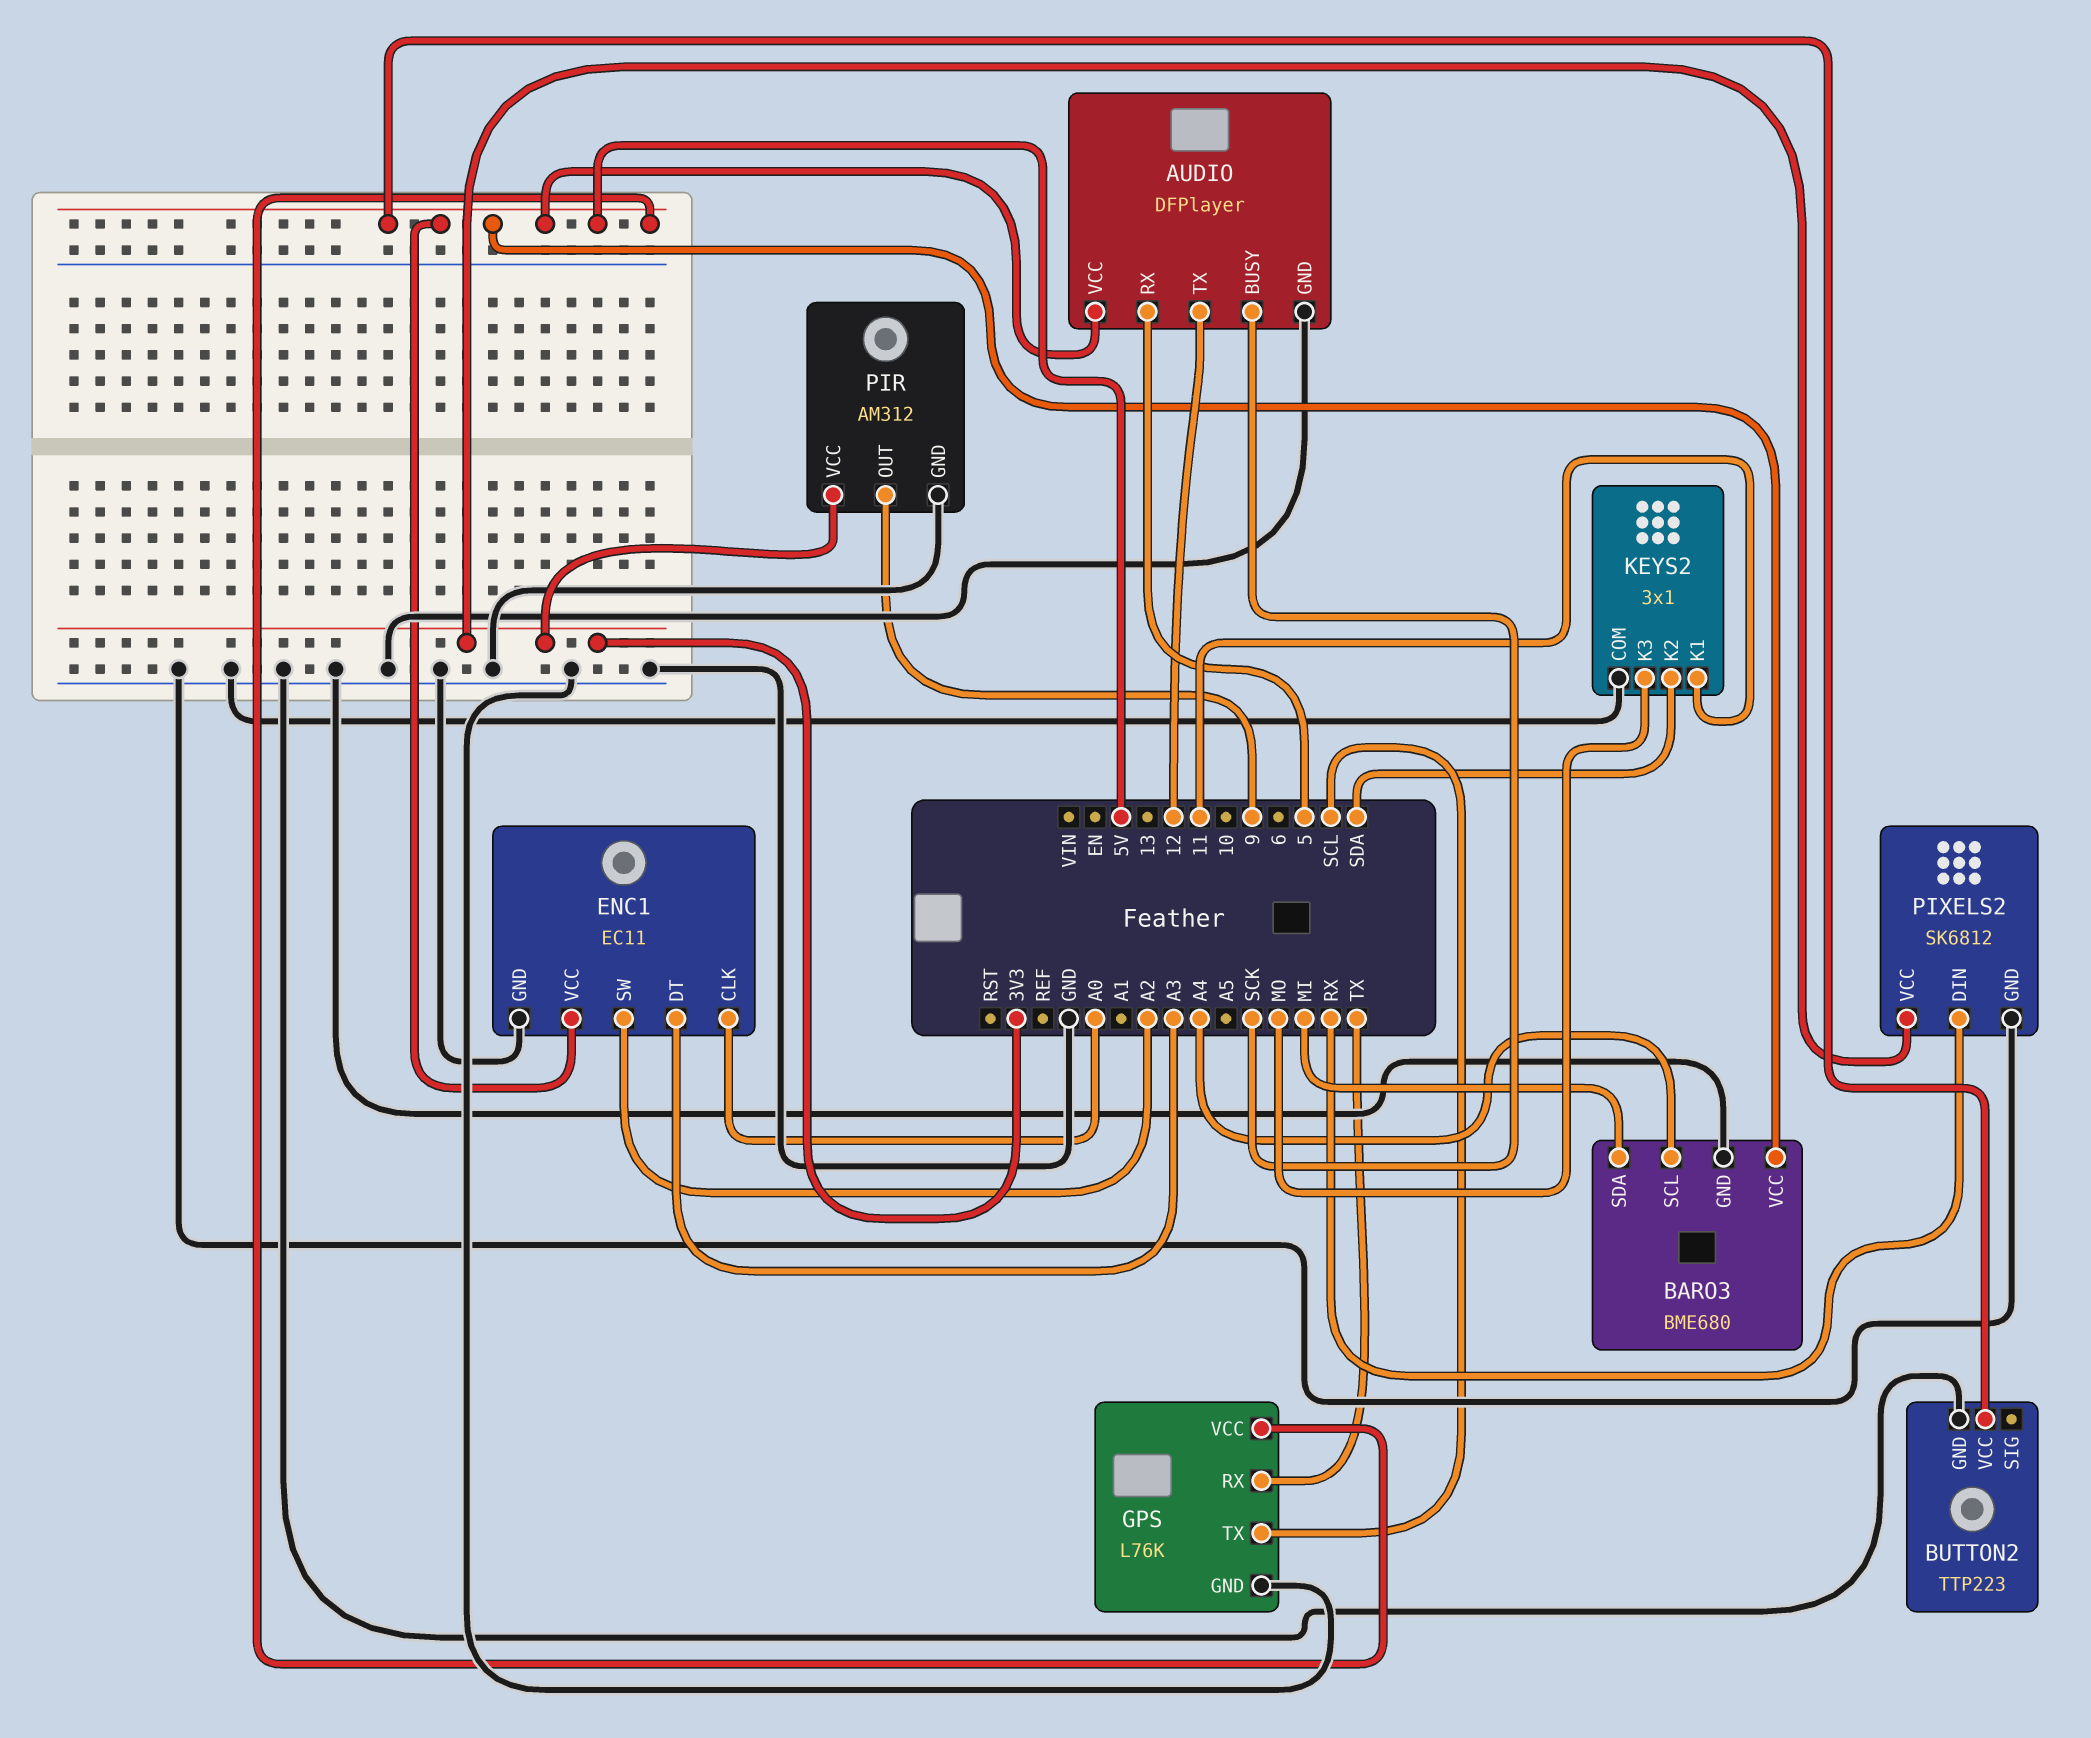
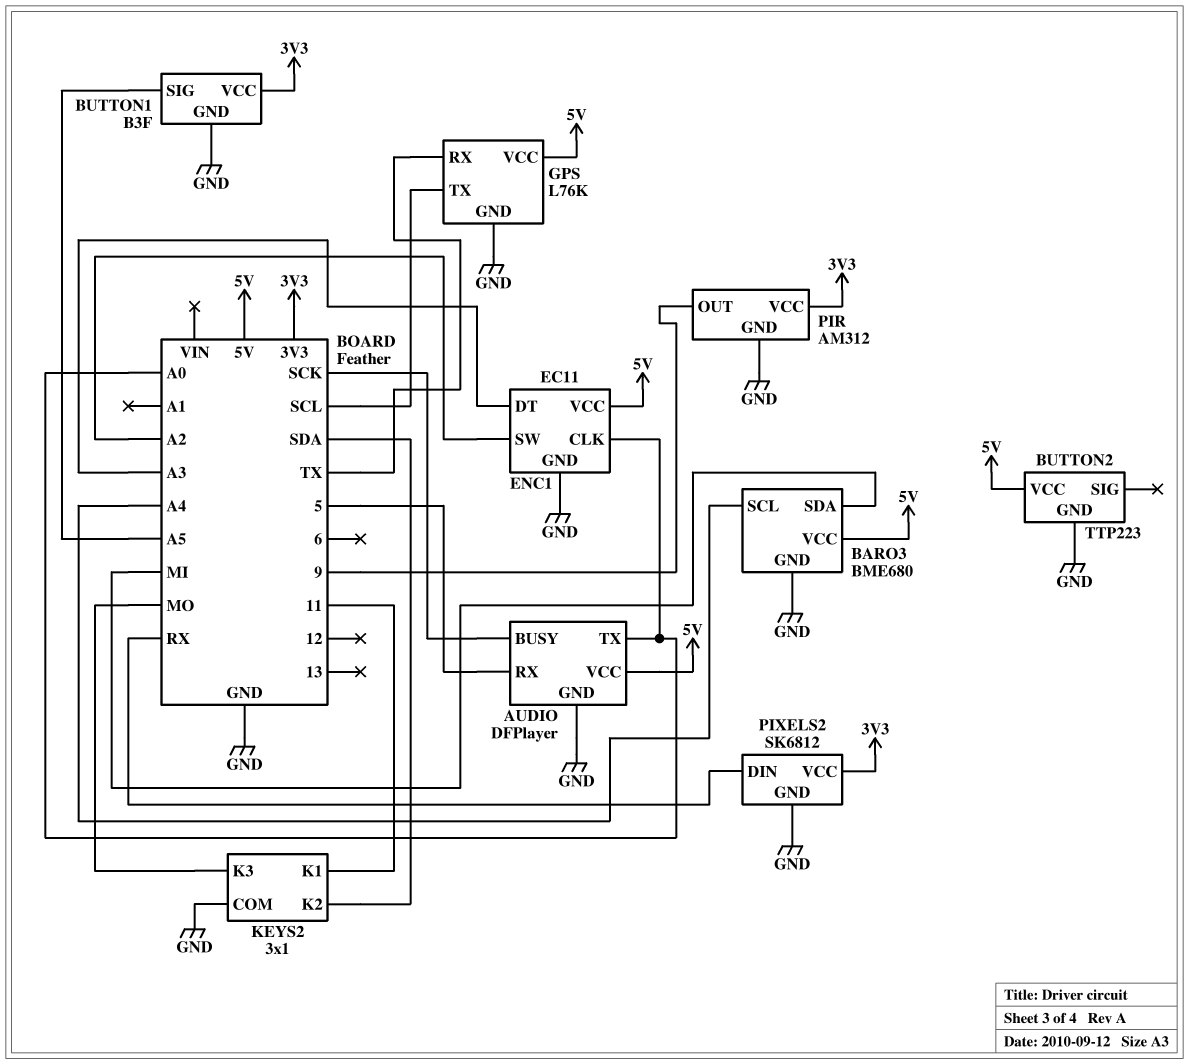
AUDIO pin TX: 12 -> A0
BUTTON1: none -> B3F
BUTTON1 pin GND: none -> GND
BUTTON1 pin SIG: none -> A5
BUTTON1 pin VCC: none -> 3V3

